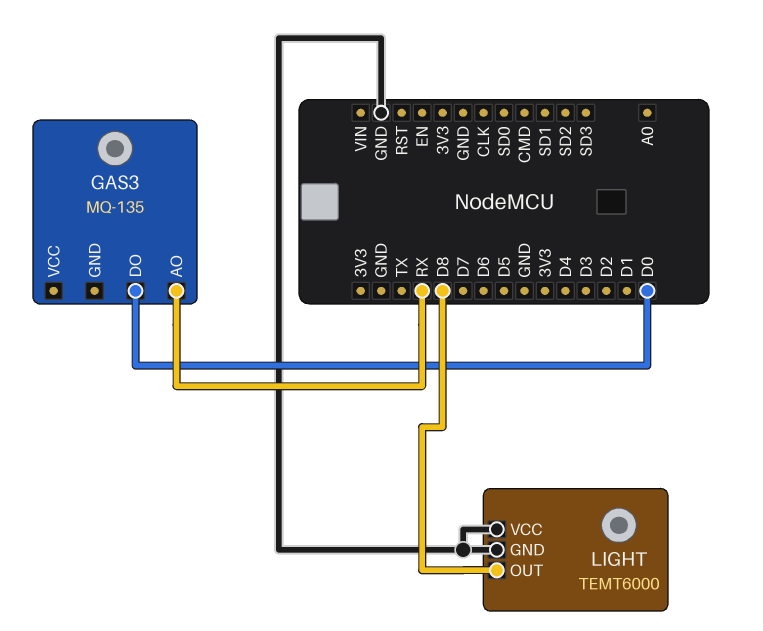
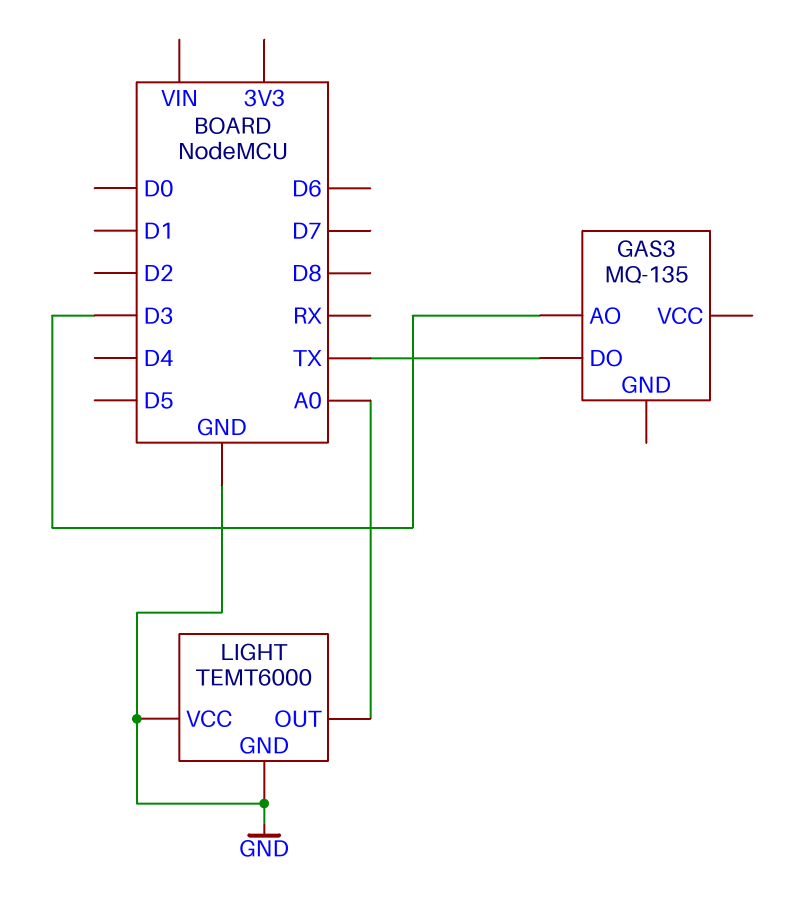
GAS3 pin AO: RX -> D3
GAS3 pin DO: D0 -> TX
LIGHT pin OUT: D8 -> A0

